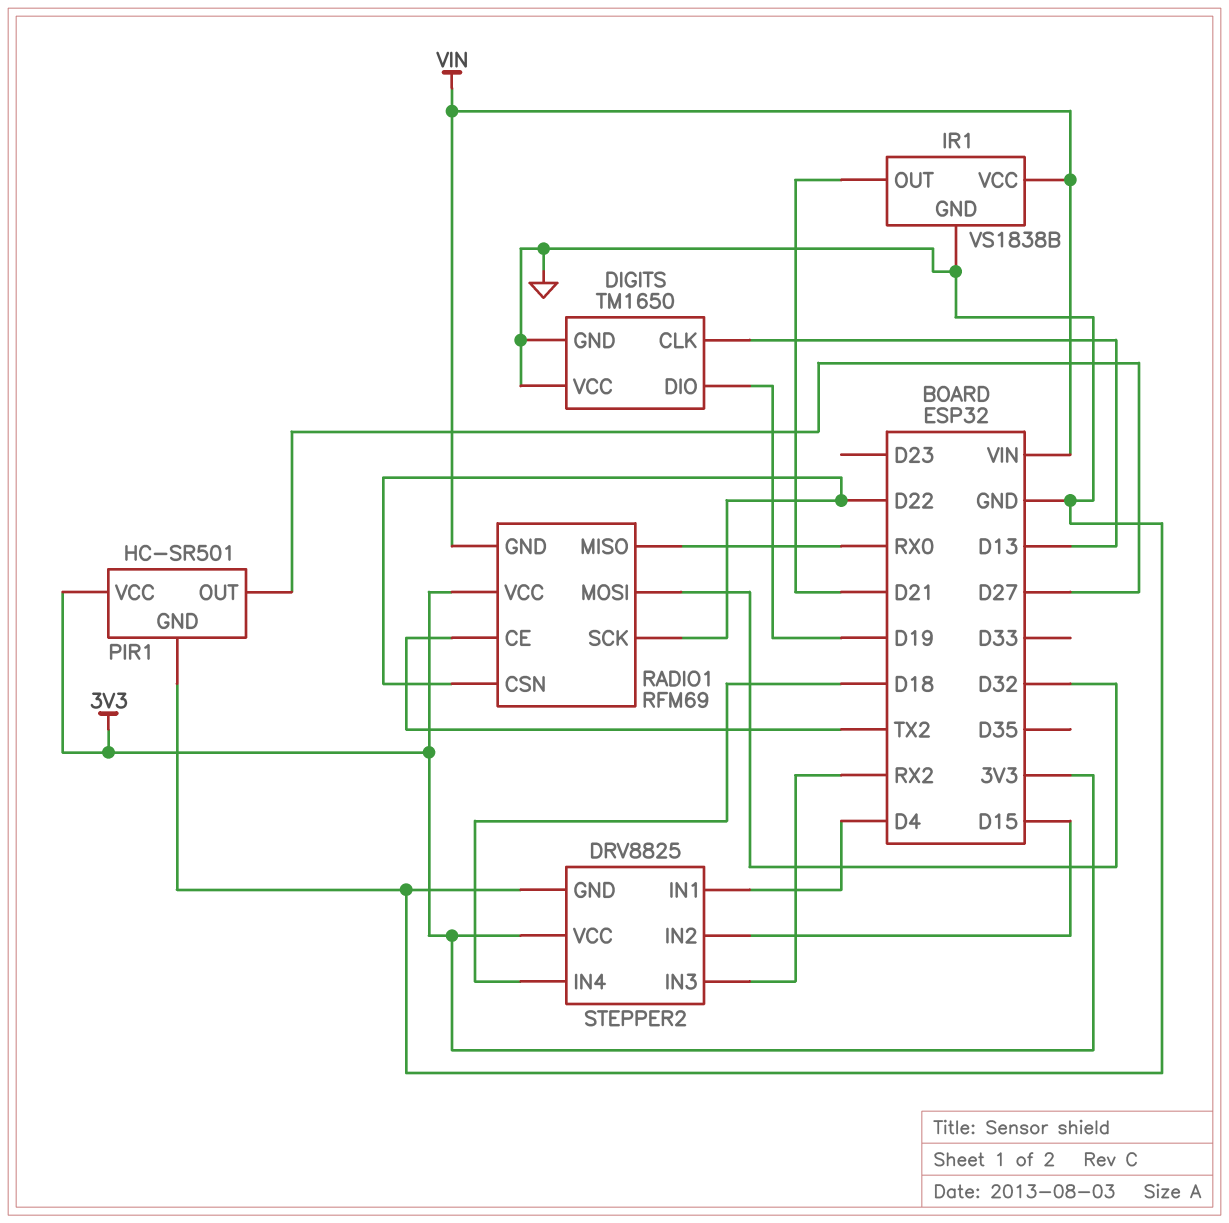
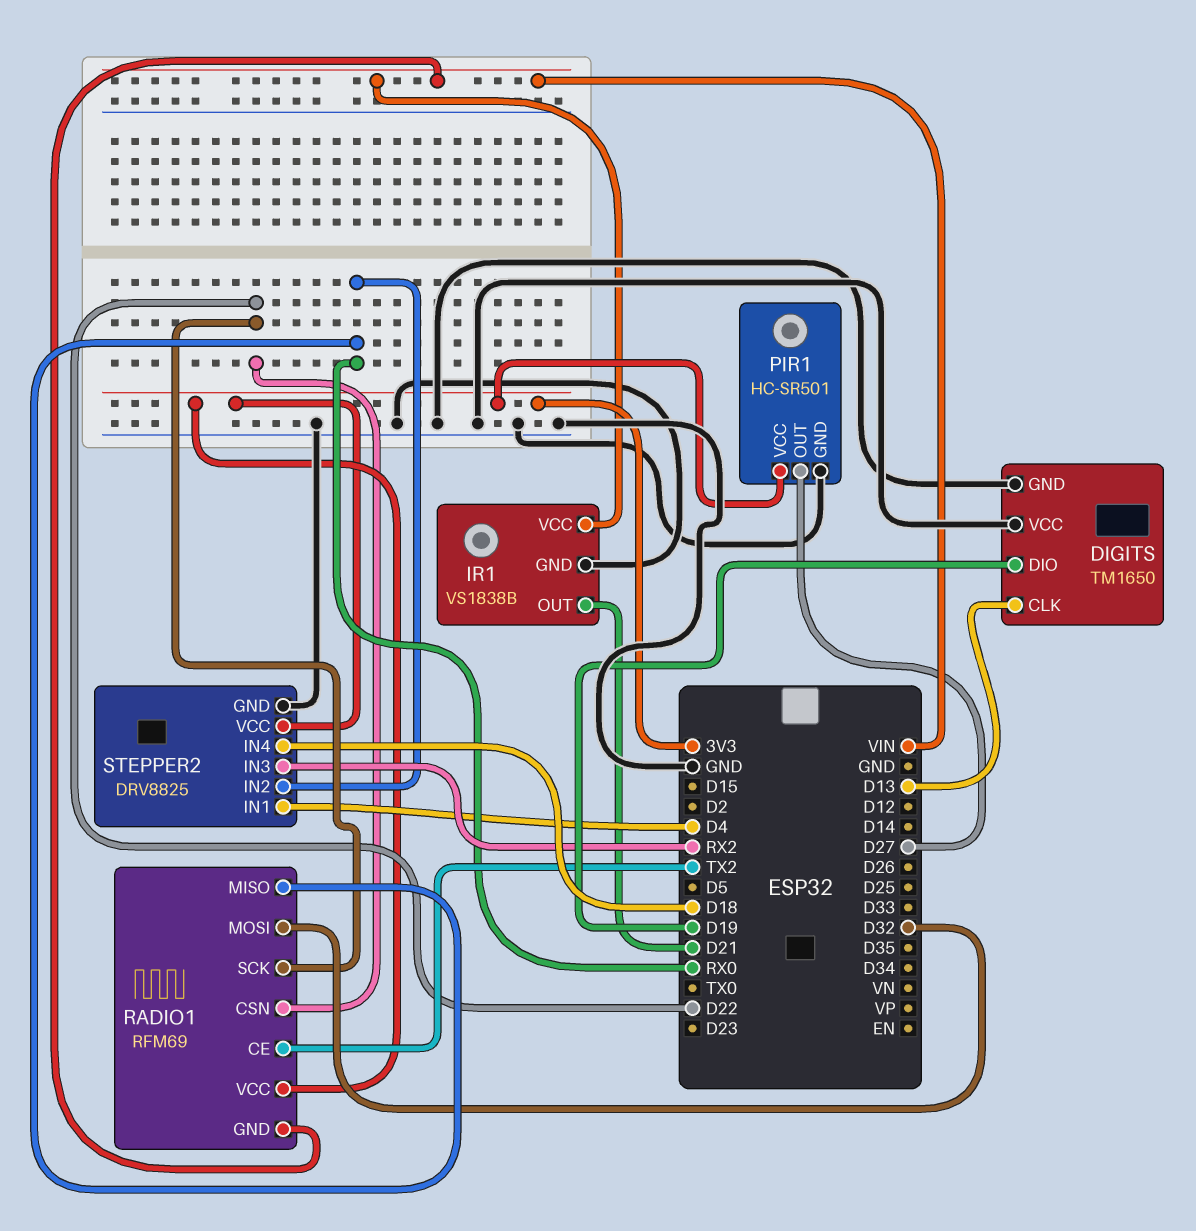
STEPPER2 pin IN2: D15 -> RX0

